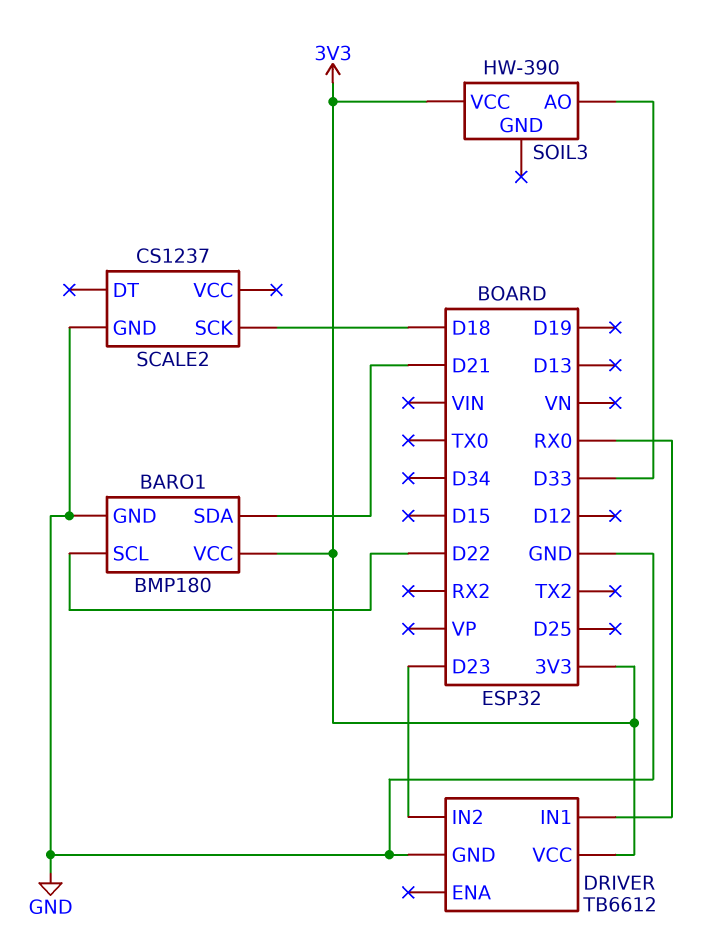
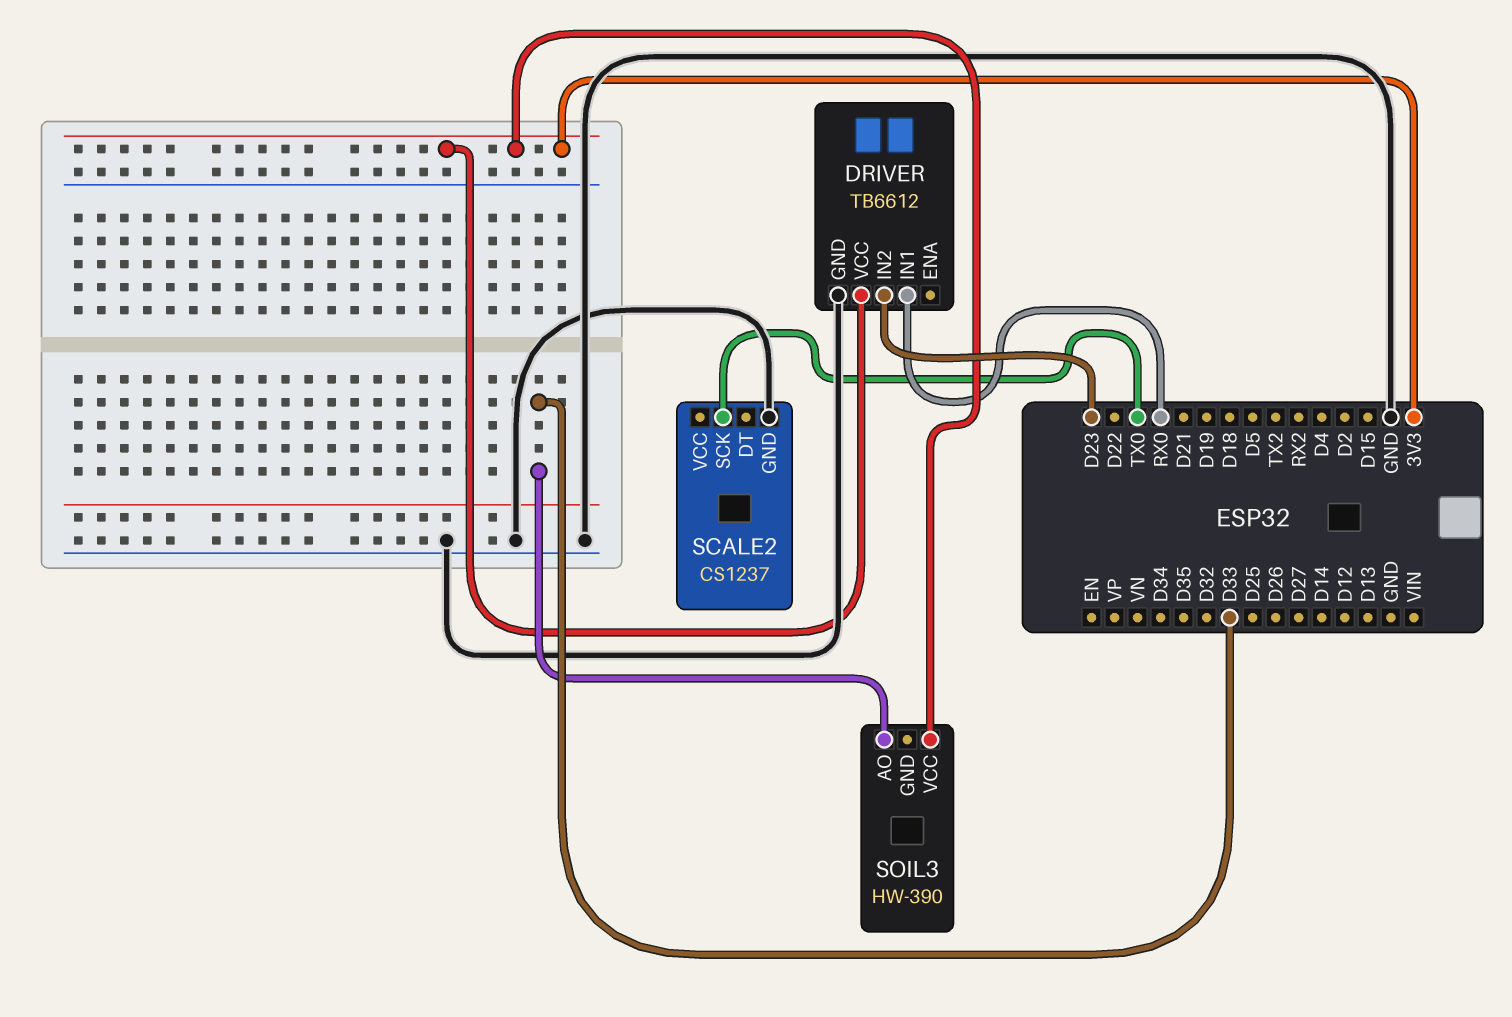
BARO1: BMP180 -> none
BARO1 pin GND: GND -> none
BARO1 pin SCL: D22 -> none
BARO1 pin SDA: D21 -> none
BARO1 pin VCC: 3V3 -> none
SCALE2 pin SCK: D18 -> TX0

